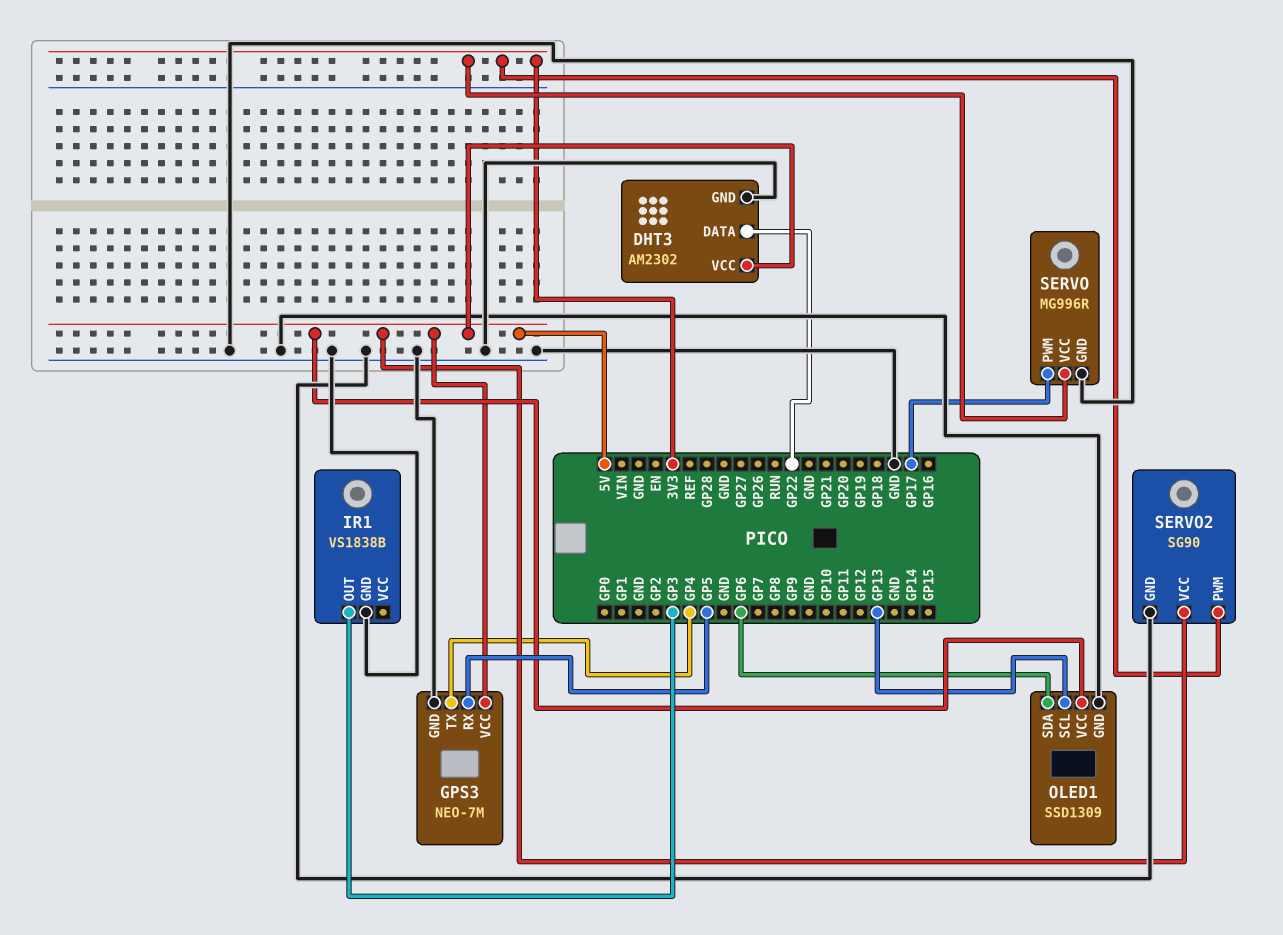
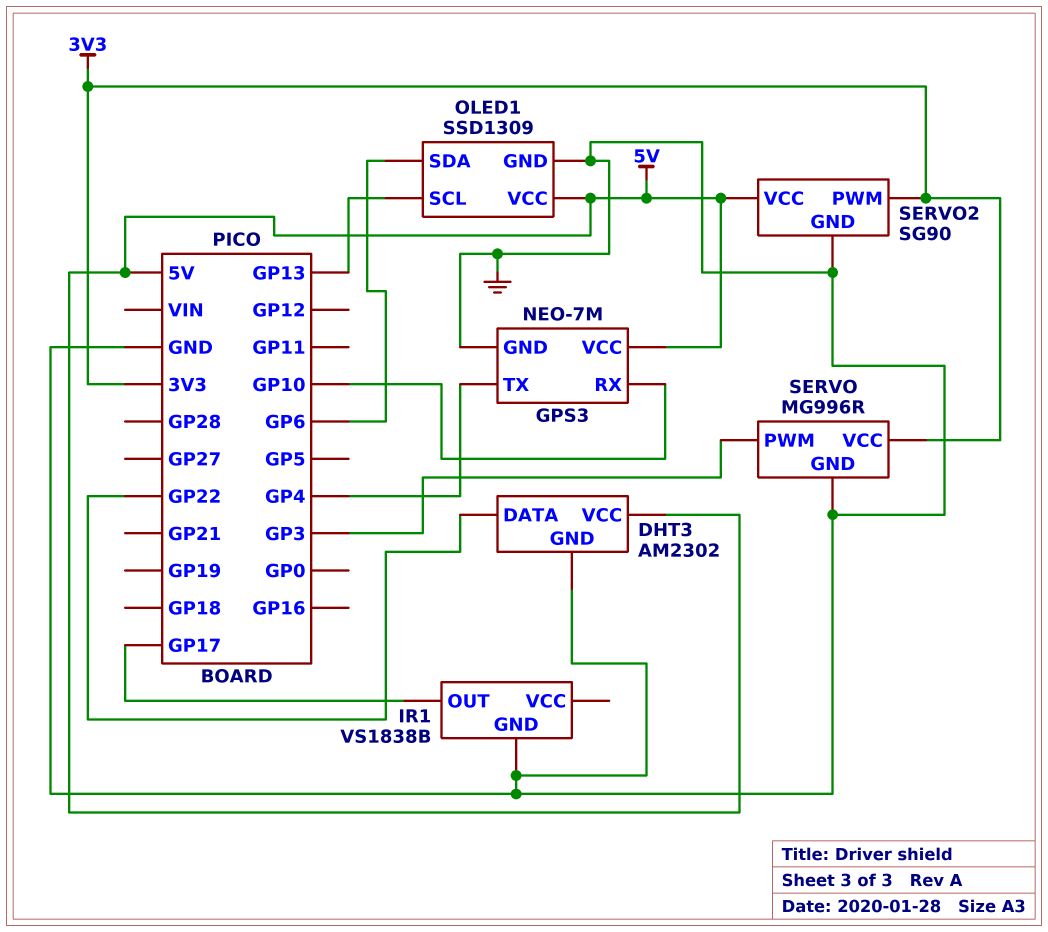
GPS3 pin RX: GP5 -> GP10
IR1 pin OUT: GP3 -> GP17
SERVO pin PWM: GP17 -> GP3

